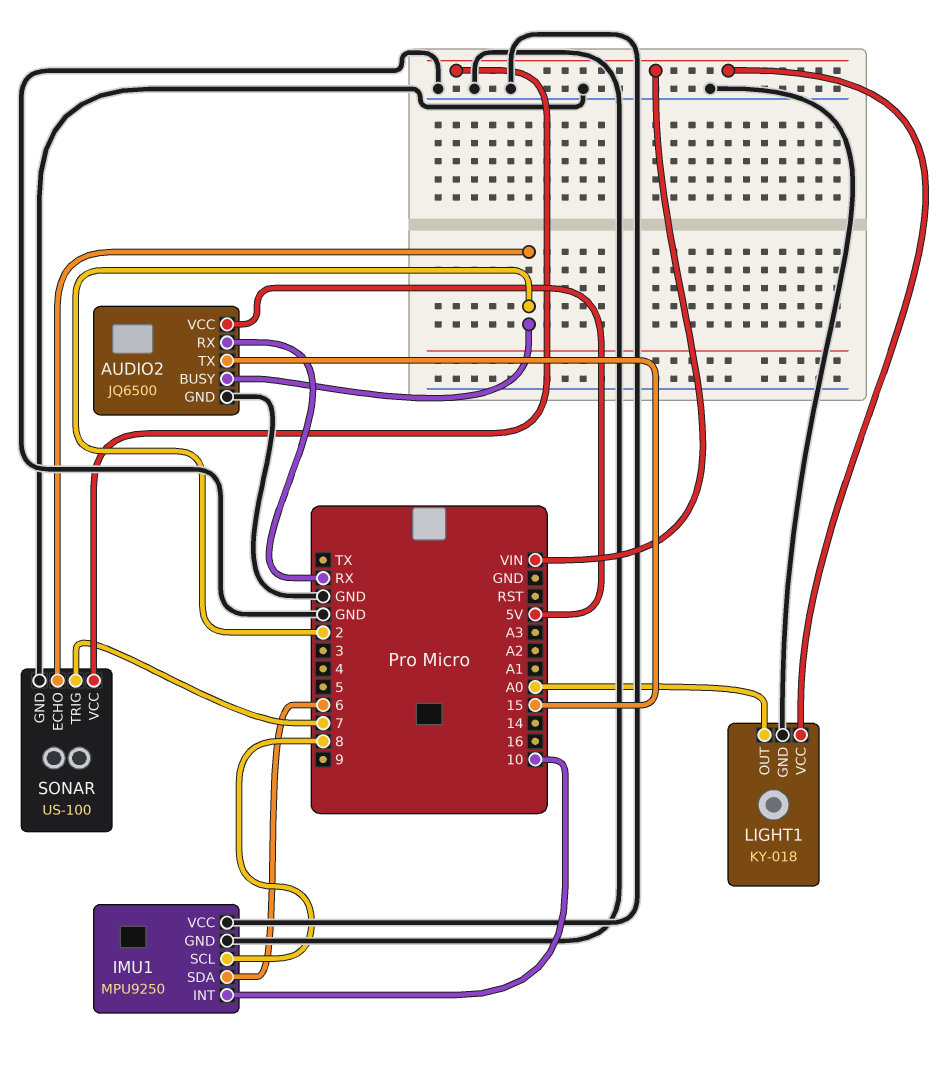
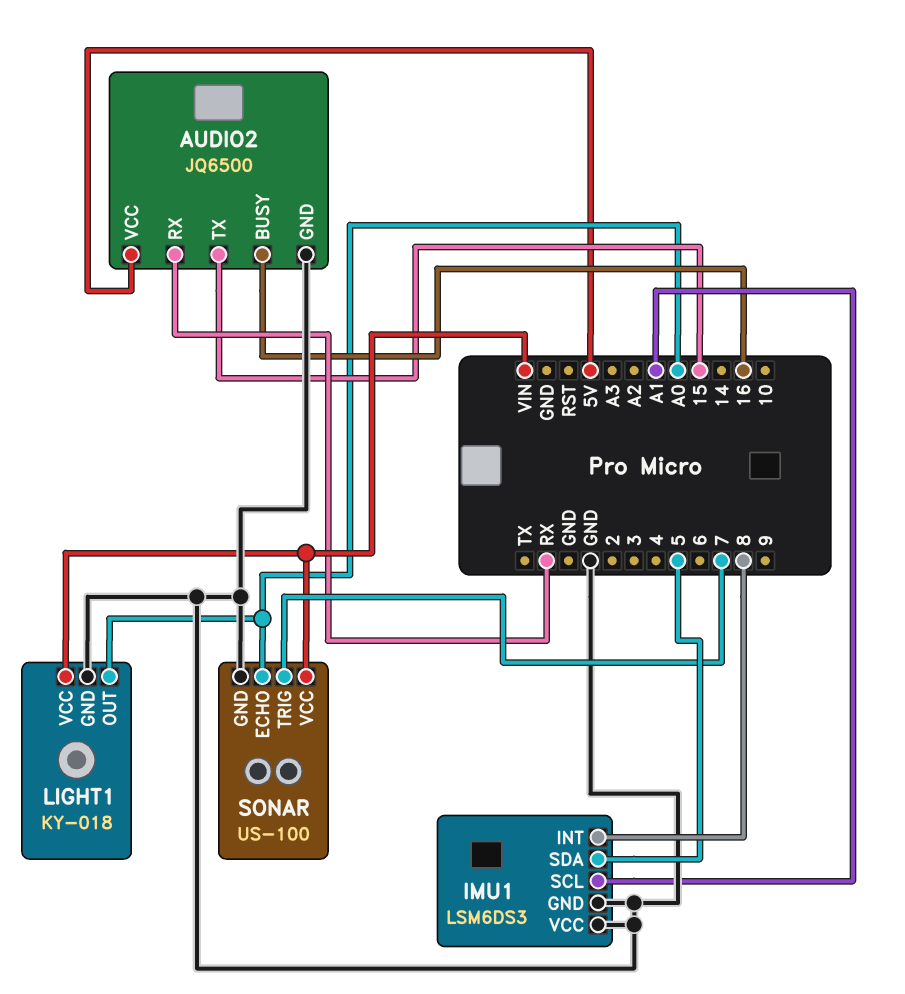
AUDIO2 pin BUSY: 2 -> 16
IMU1: MPU9250 -> LSM6DS3
IMU1 pin INT: 10 -> 8
IMU1 pin SCL: 8 -> A1
IMU1 pin SDA: 6 -> 5
SONAR pin ECHO: 2 -> A0

